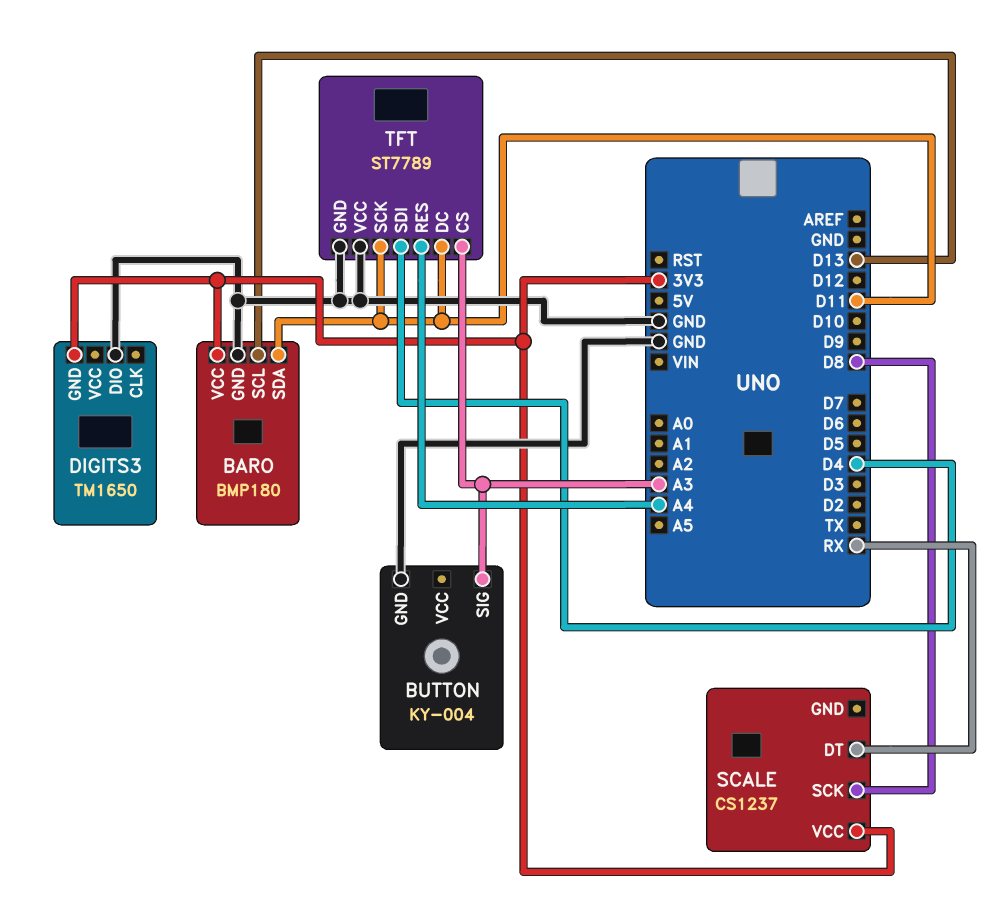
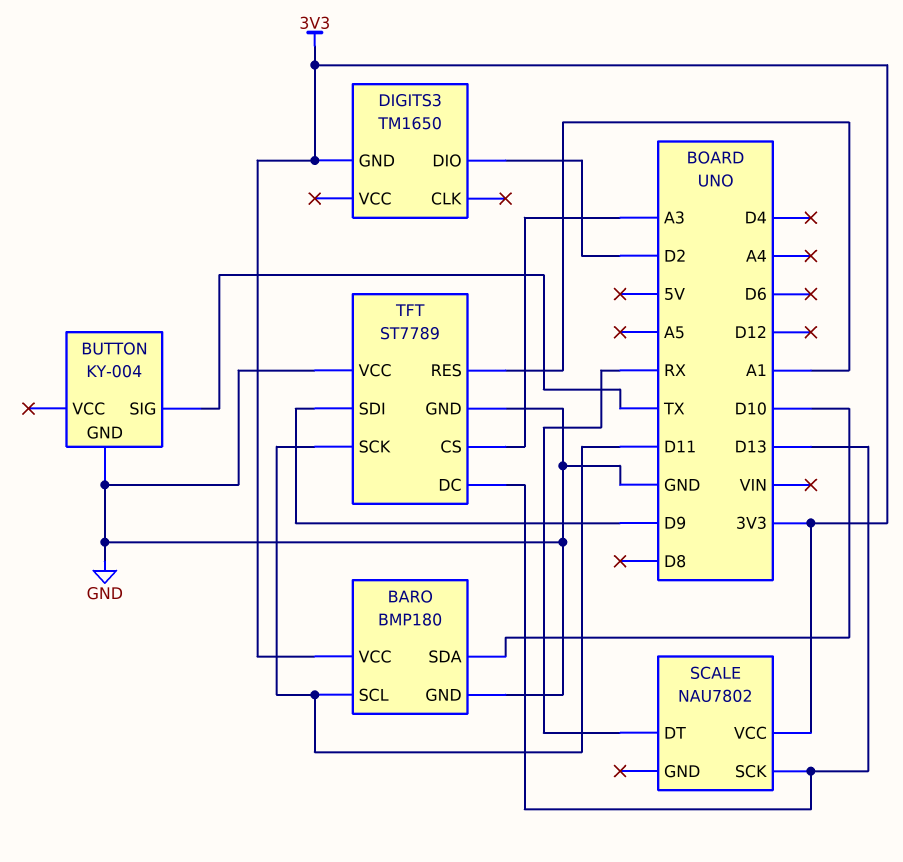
BARO pin SCL: D13 -> D11
BARO pin SDA: D11 -> D10
BUTTON pin SIG: A3 -> TX
DIGITS3 pin DIO: GND -> D2
SCALE: CS1237 -> NAU7802
SCALE pin SCK: D8 -> D13
TFT pin DC: D11 -> D13
TFT pin RES: A4 -> A1
TFT pin SDI: D4 -> D9

